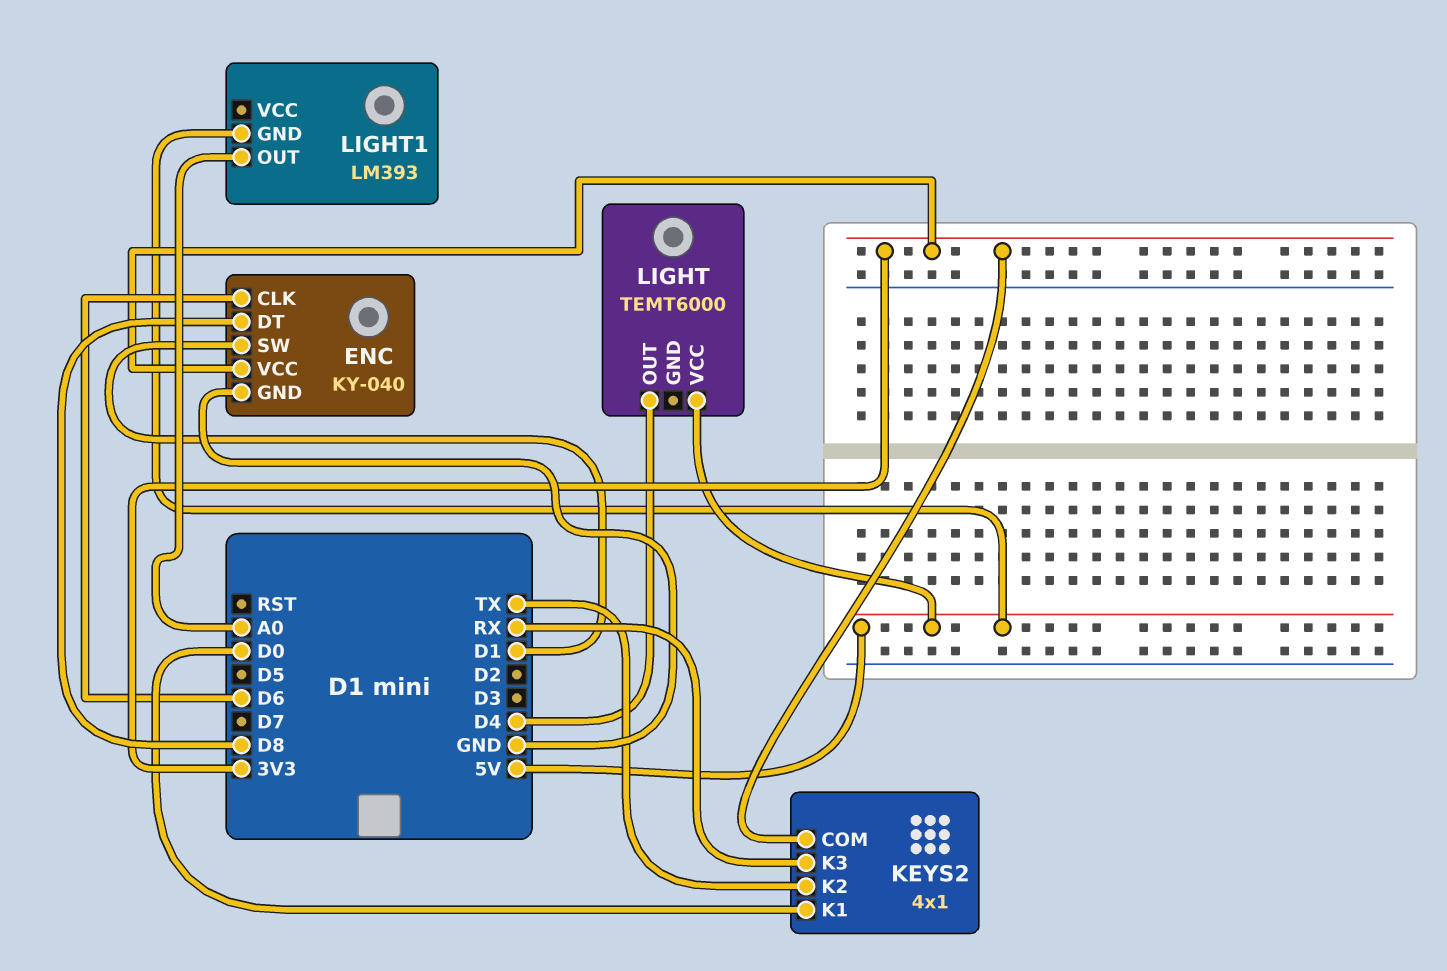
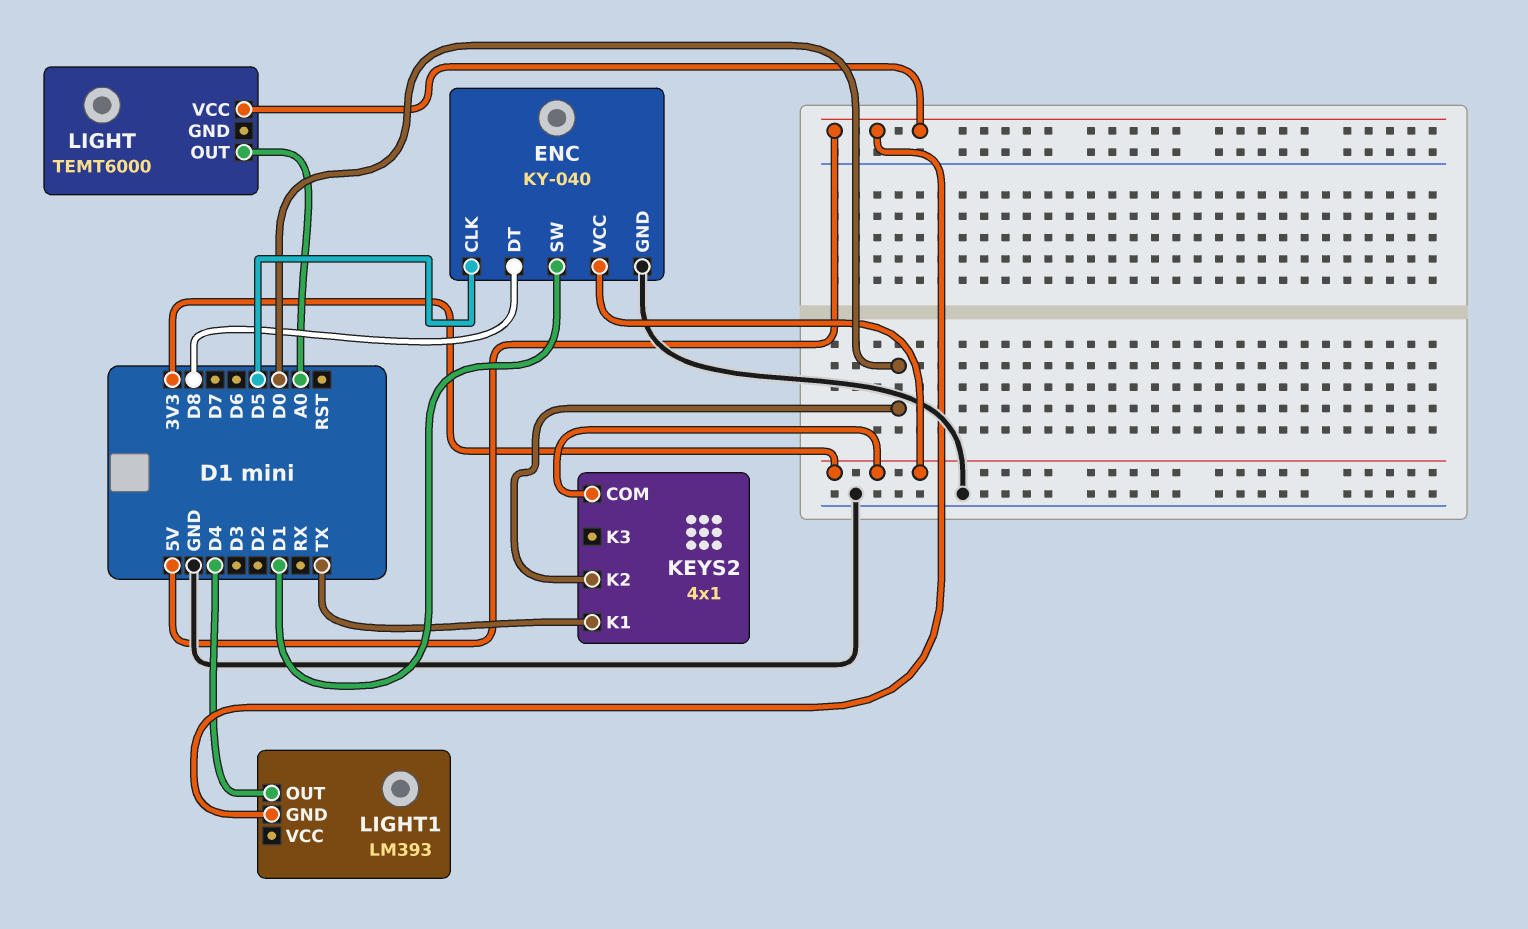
ENC pin CLK: D6 -> D5
KEYS2 pin K1: D0 -> TX
KEYS2 pin K2: TX -> D0
KEYS2 pin K3: RX -> none
LIGHT pin OUT: D4 -> A0
LIGHT1 pin OUT: A0 -> D4

